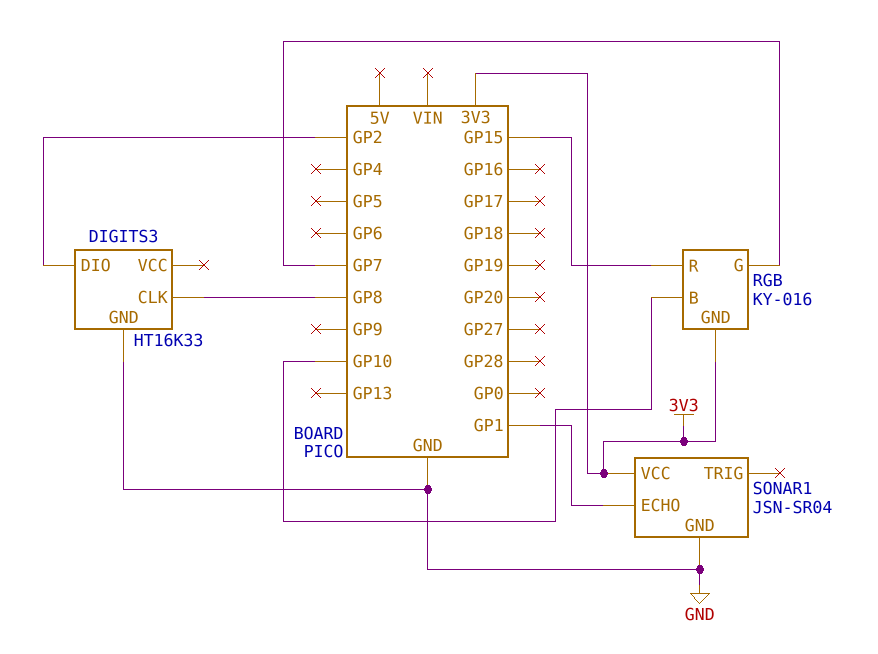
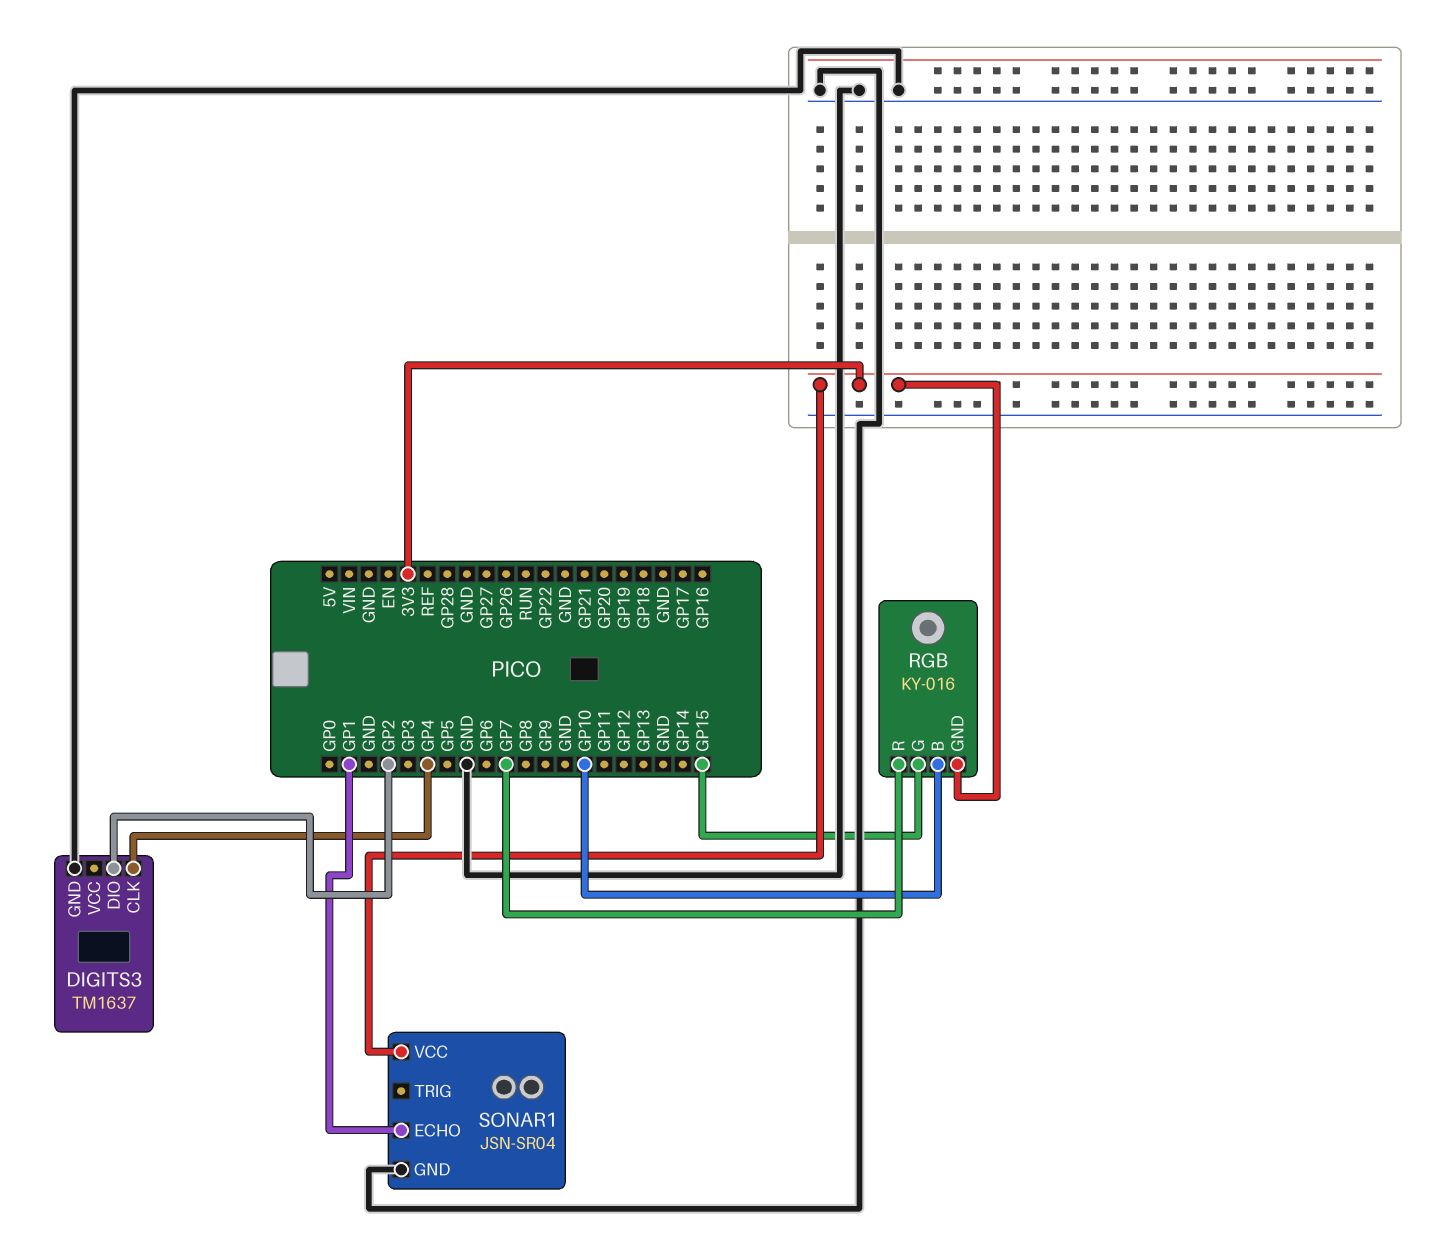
DIGITS3: HT16K33 -> TM1637
DIGITS3 pin CLK: GP8 -> GP4
RGB pin G: GP7 -> GP15
RGB pin R: GP15 -> GP7

